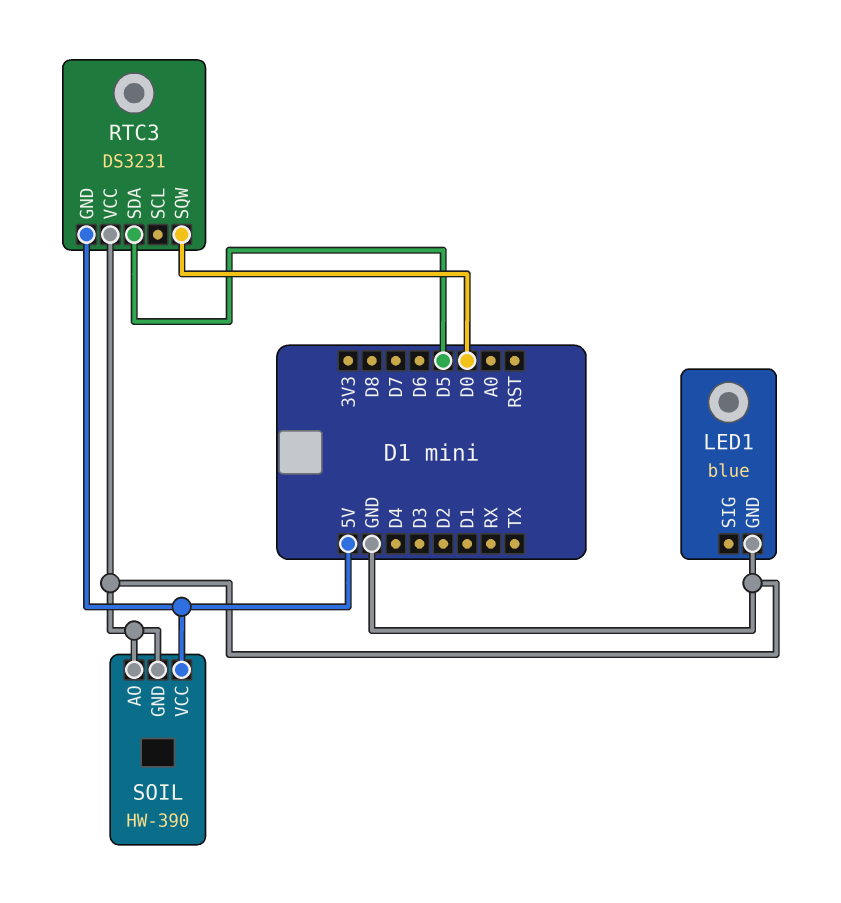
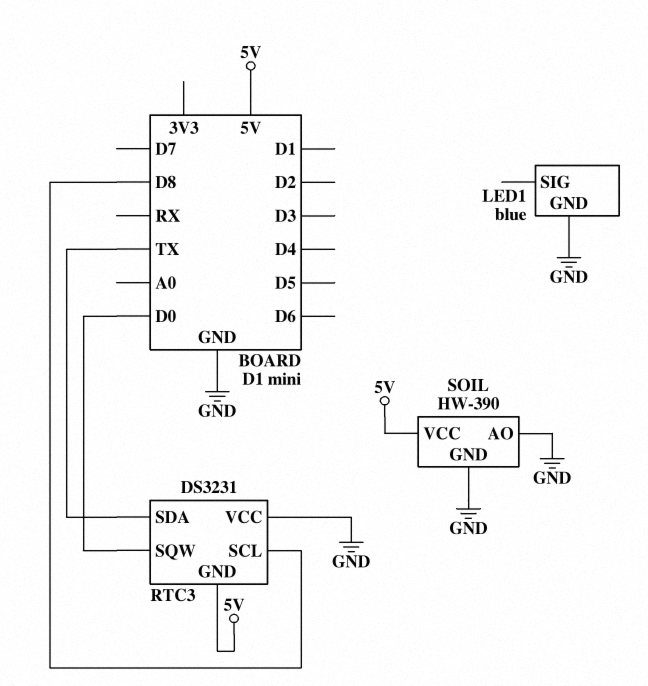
RTC3 pin SCL: none -> D8
RTC3 pin SDA: D5 -> TX

